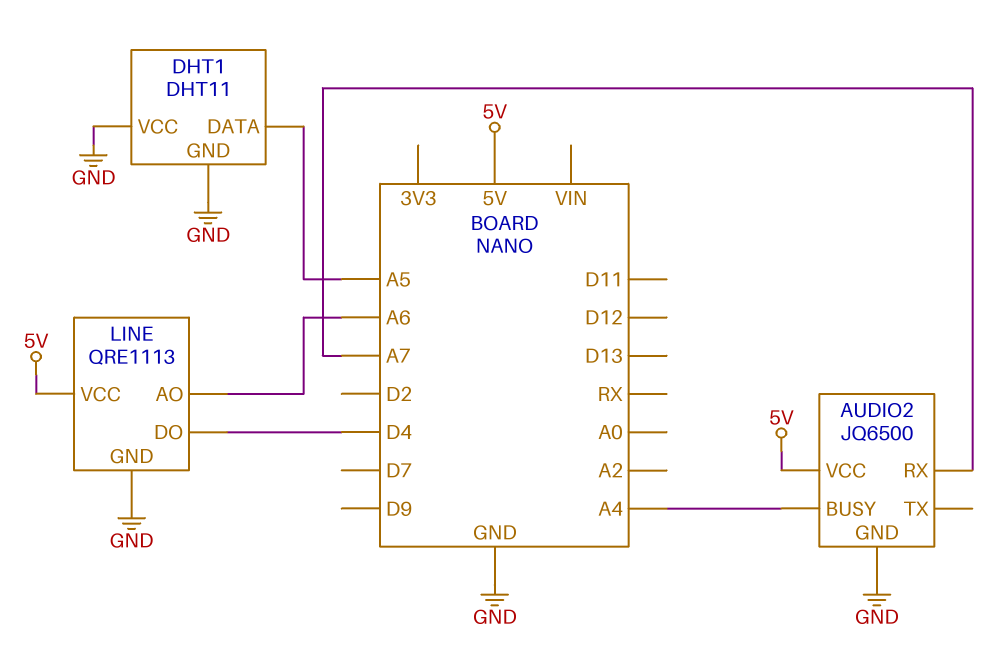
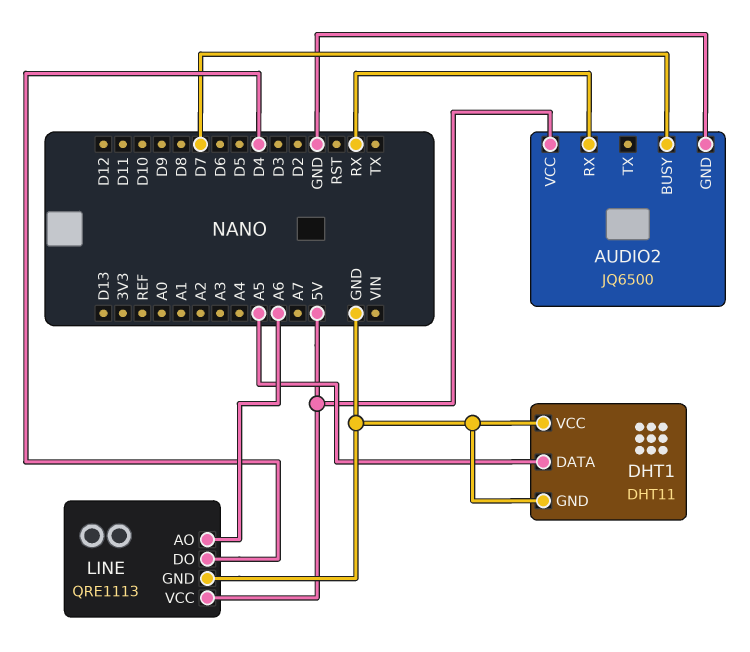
AUDIO2 pin BUSY: A4 -> D7
AUDIO2 pin RX: A7 -> RX

